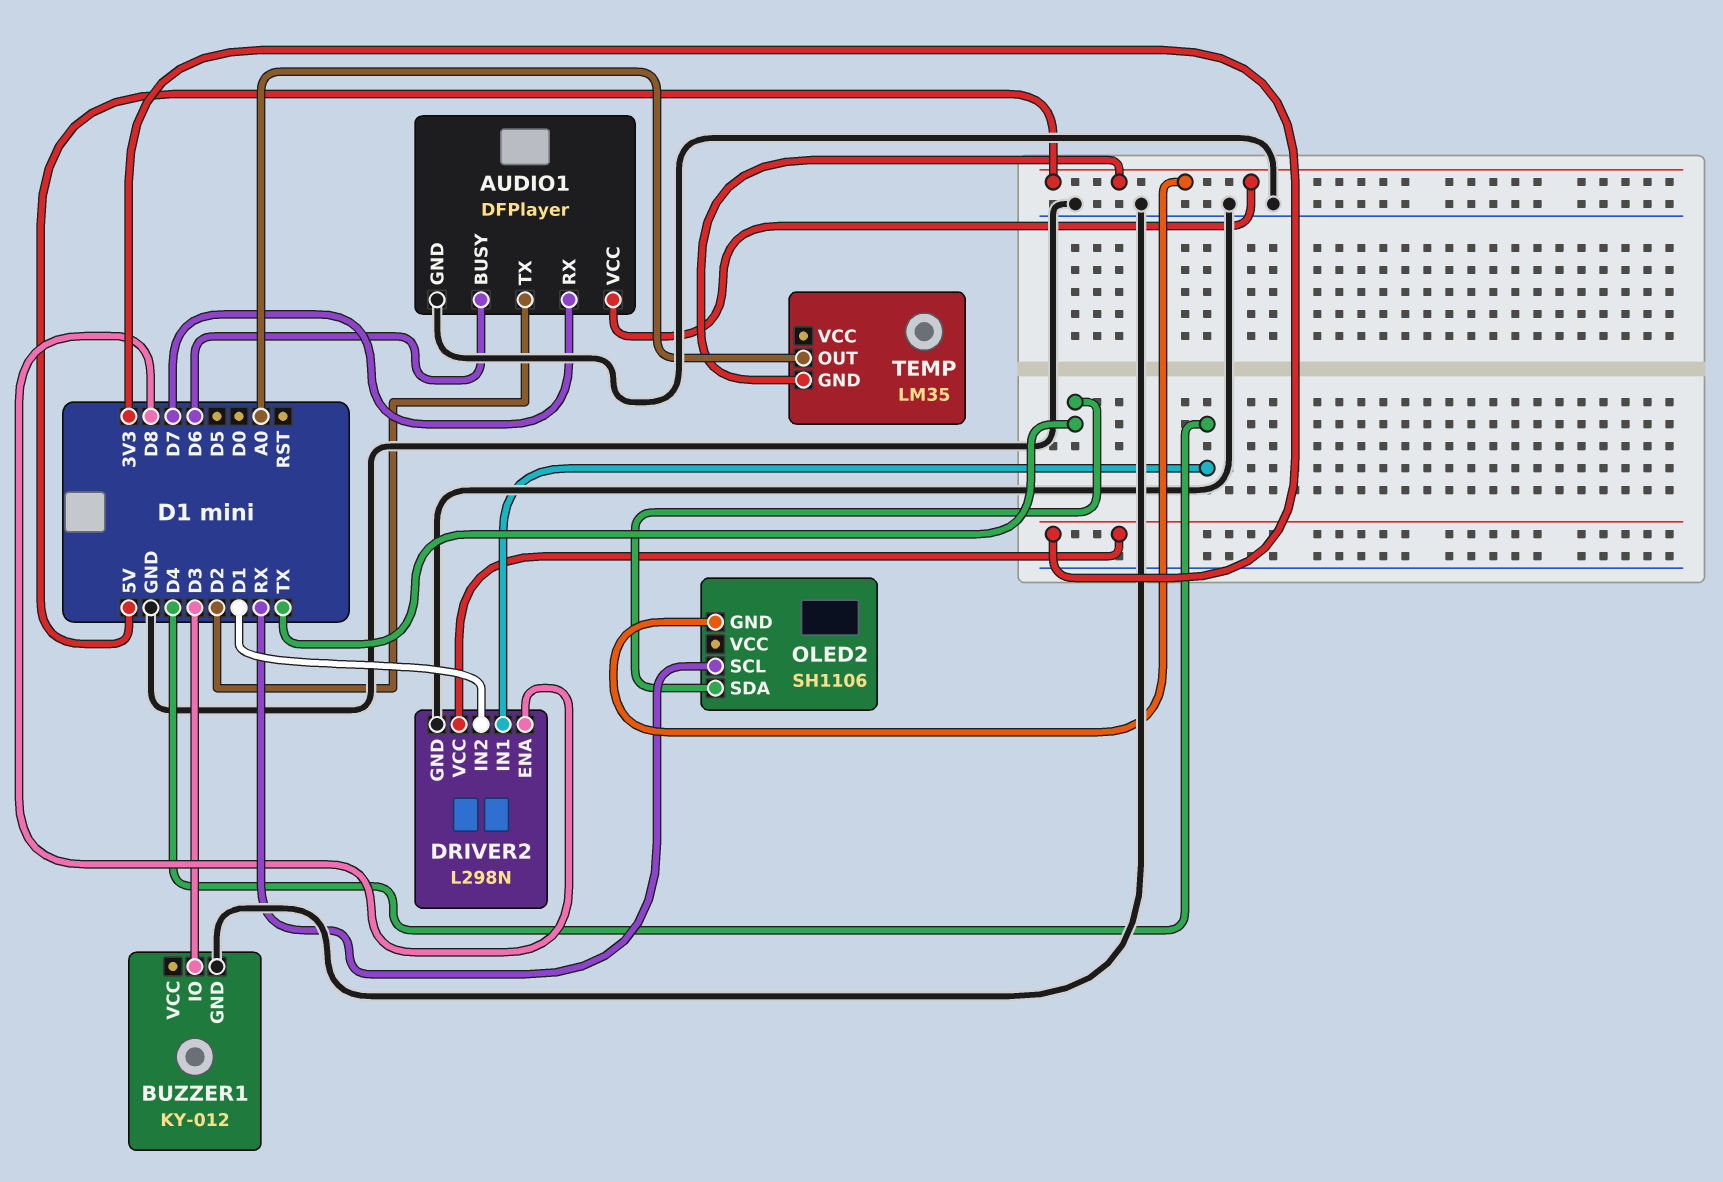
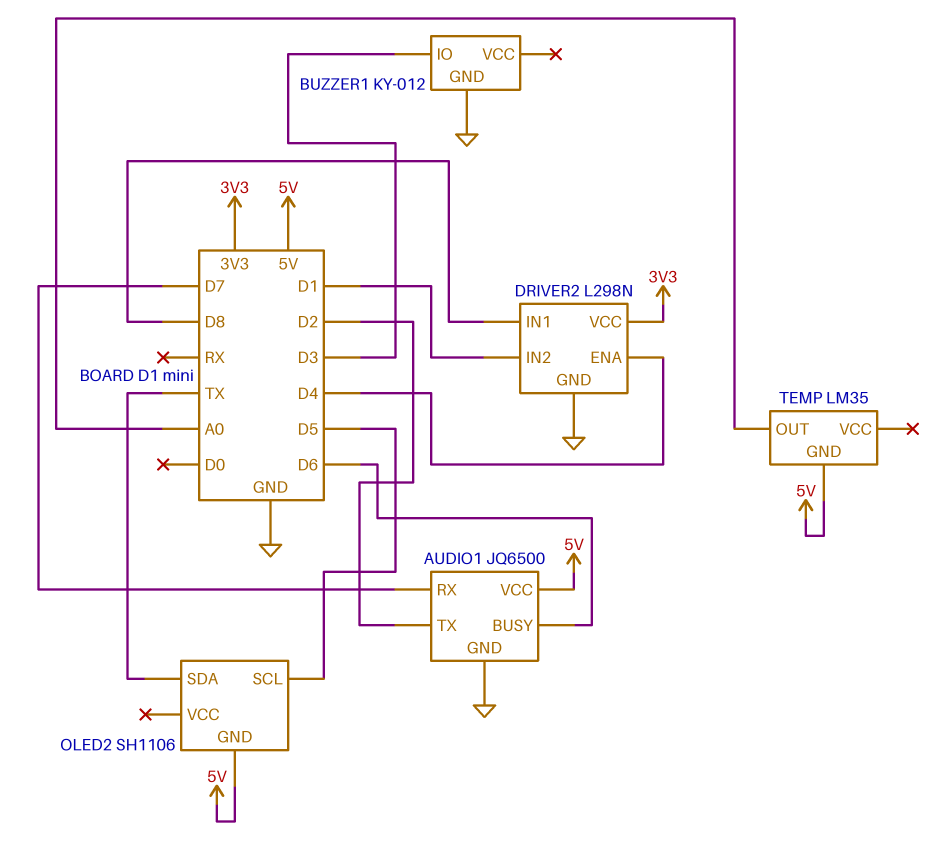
AUDIO1: DFPlayer -> JQ6500
DRIVER2 pin ENA: D8 -> D4
DRIVER2 pin IN1: D4 -> D8
OLED2 pin SCL: RX -> D5

